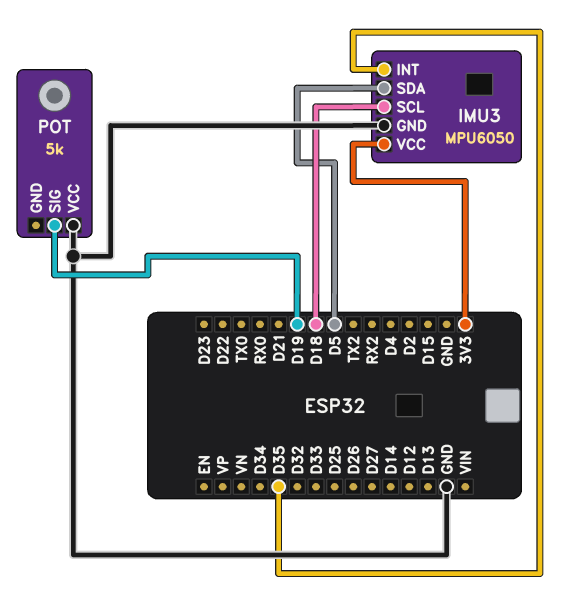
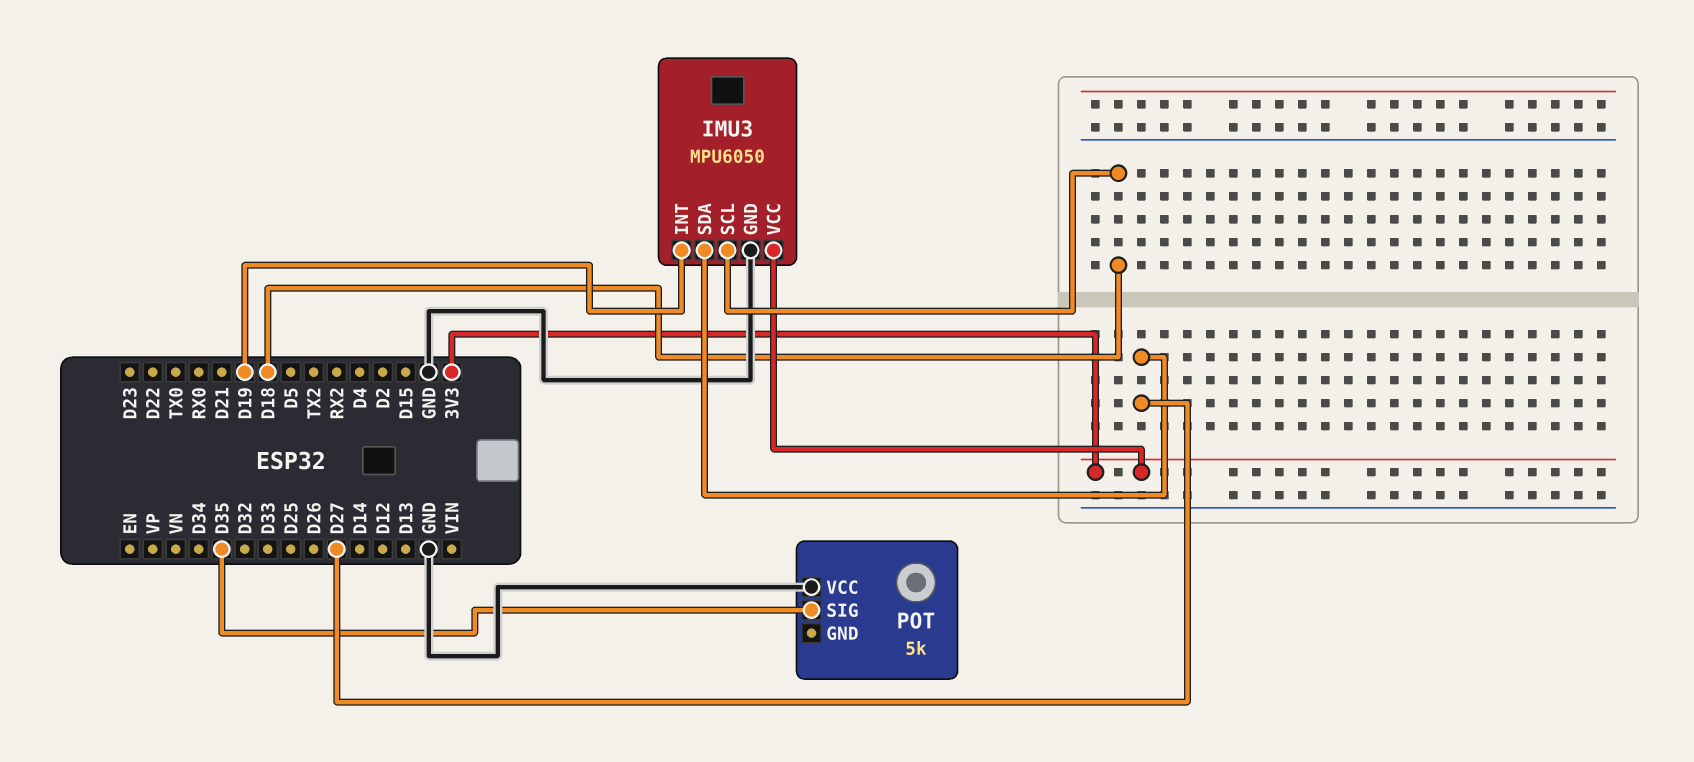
IMU3 pin INT: D35 -> D19
IMU3 pin SDA: D5 -> D27
POT pin SIG: D19 -> D35

